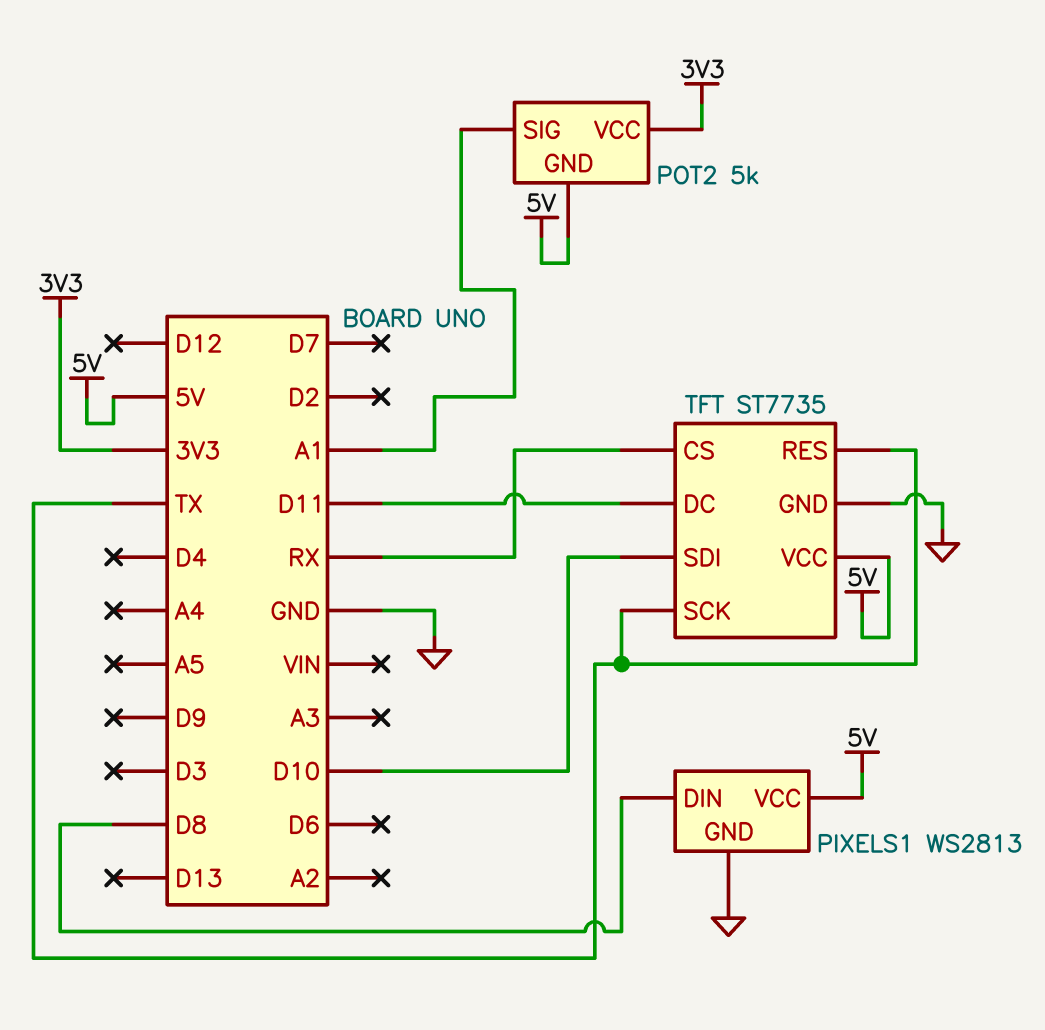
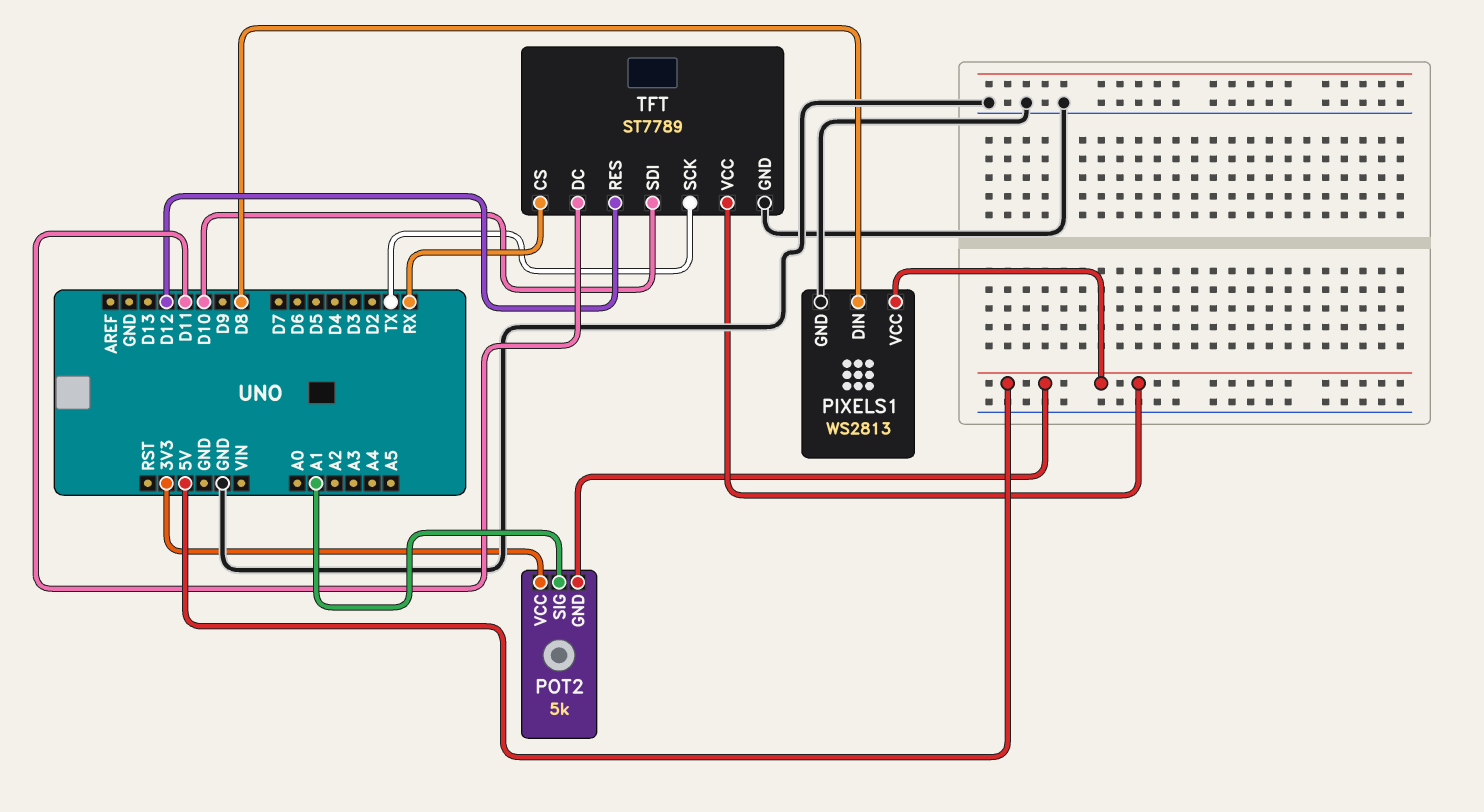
TFT: ST7735 -> ST7789
TFT pin RES: TX -> D12

